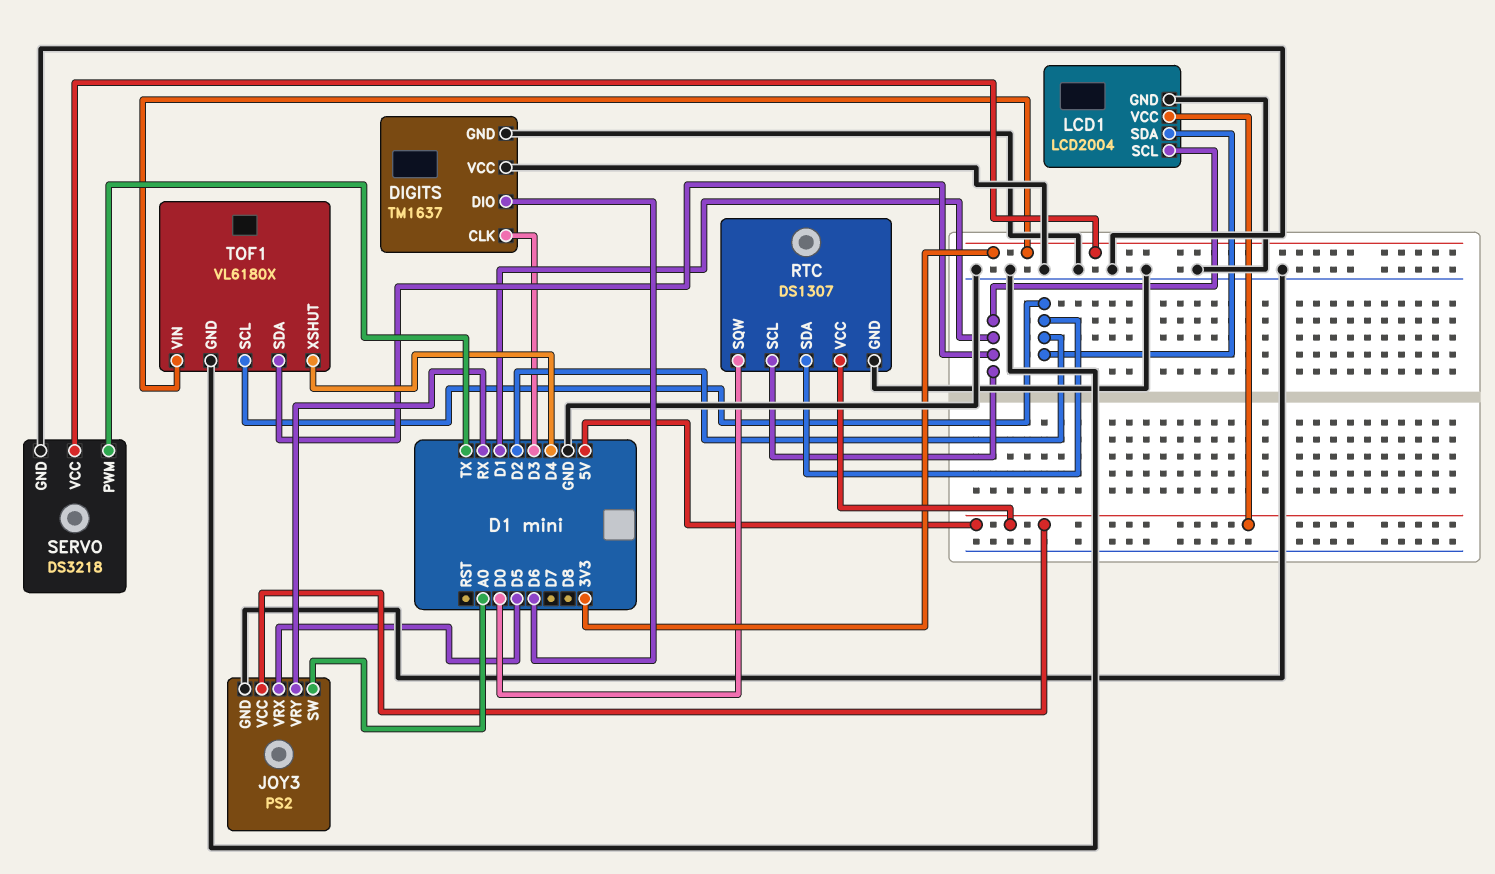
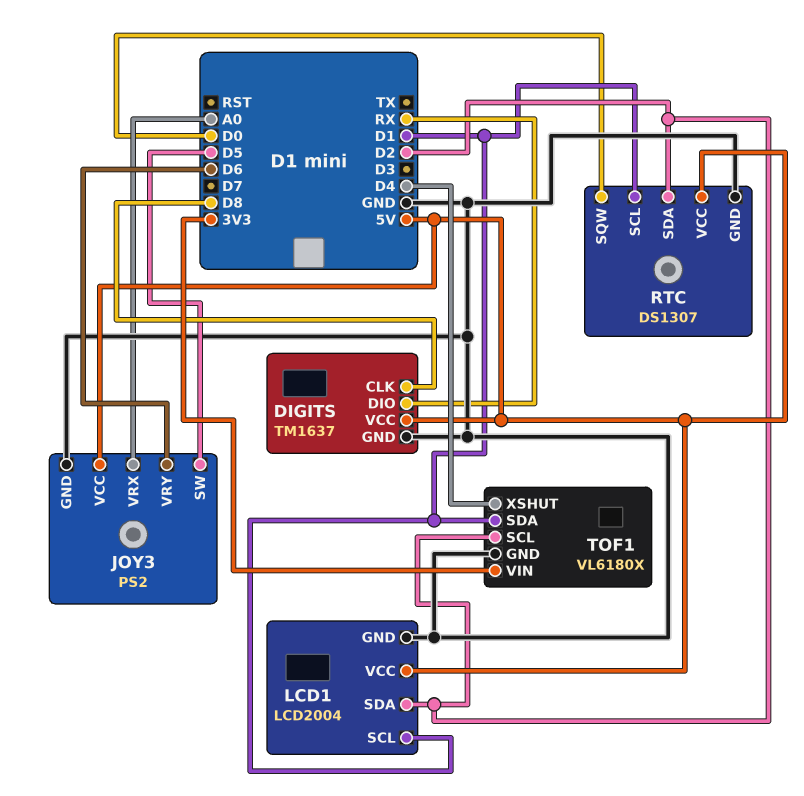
DIGITS pin CLK: D3 -> D8
DIGITS pin DIO: D6 -> RX
DIGITS pin VCC: GND -> 5V
JOY3 pin SW: A0 -> D5
JOY3 pin VRX: D5 -> A0
JOY3 pin VRY: RX -> D6
SERVO: DS3218 -> none
SERVO pin GND: GND -> none
SERVO pin PWM: TX -> none
SERVO pin VCC: 3V3 -> none

